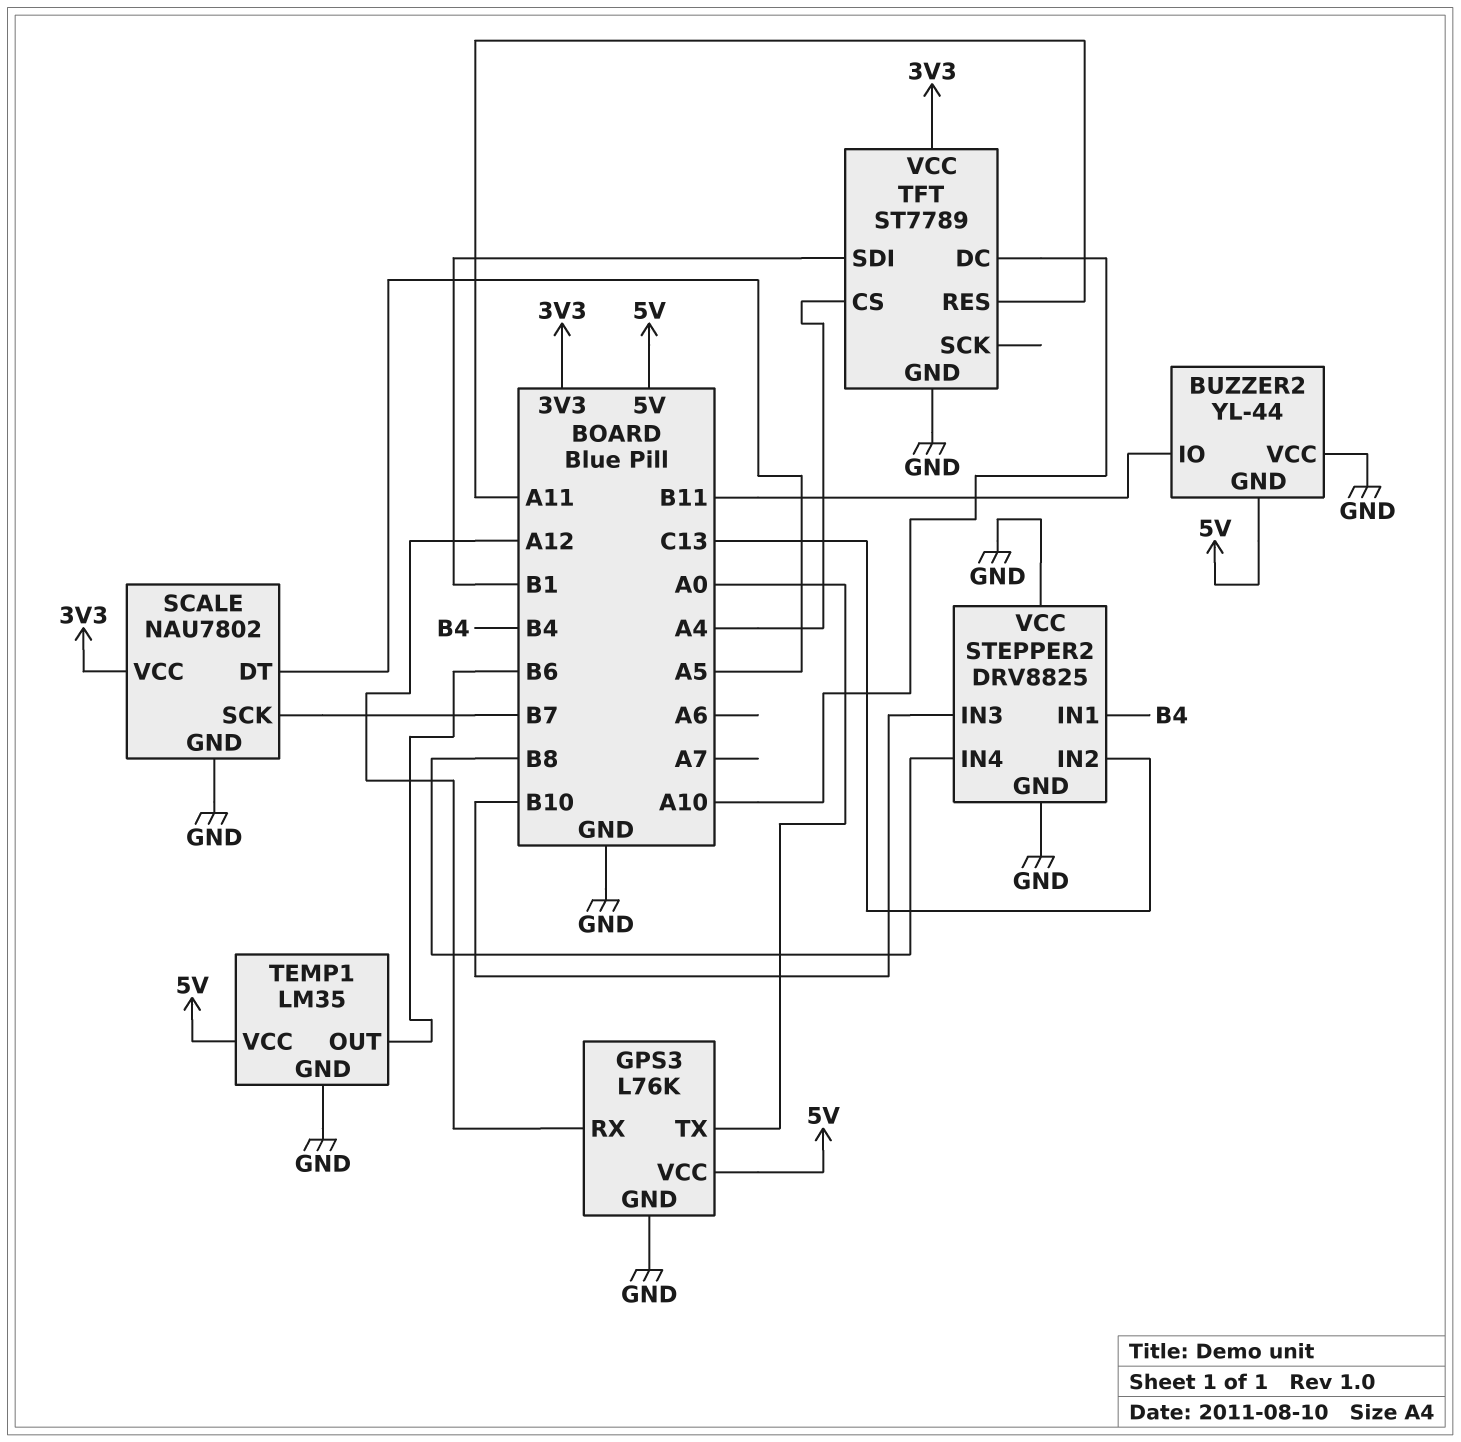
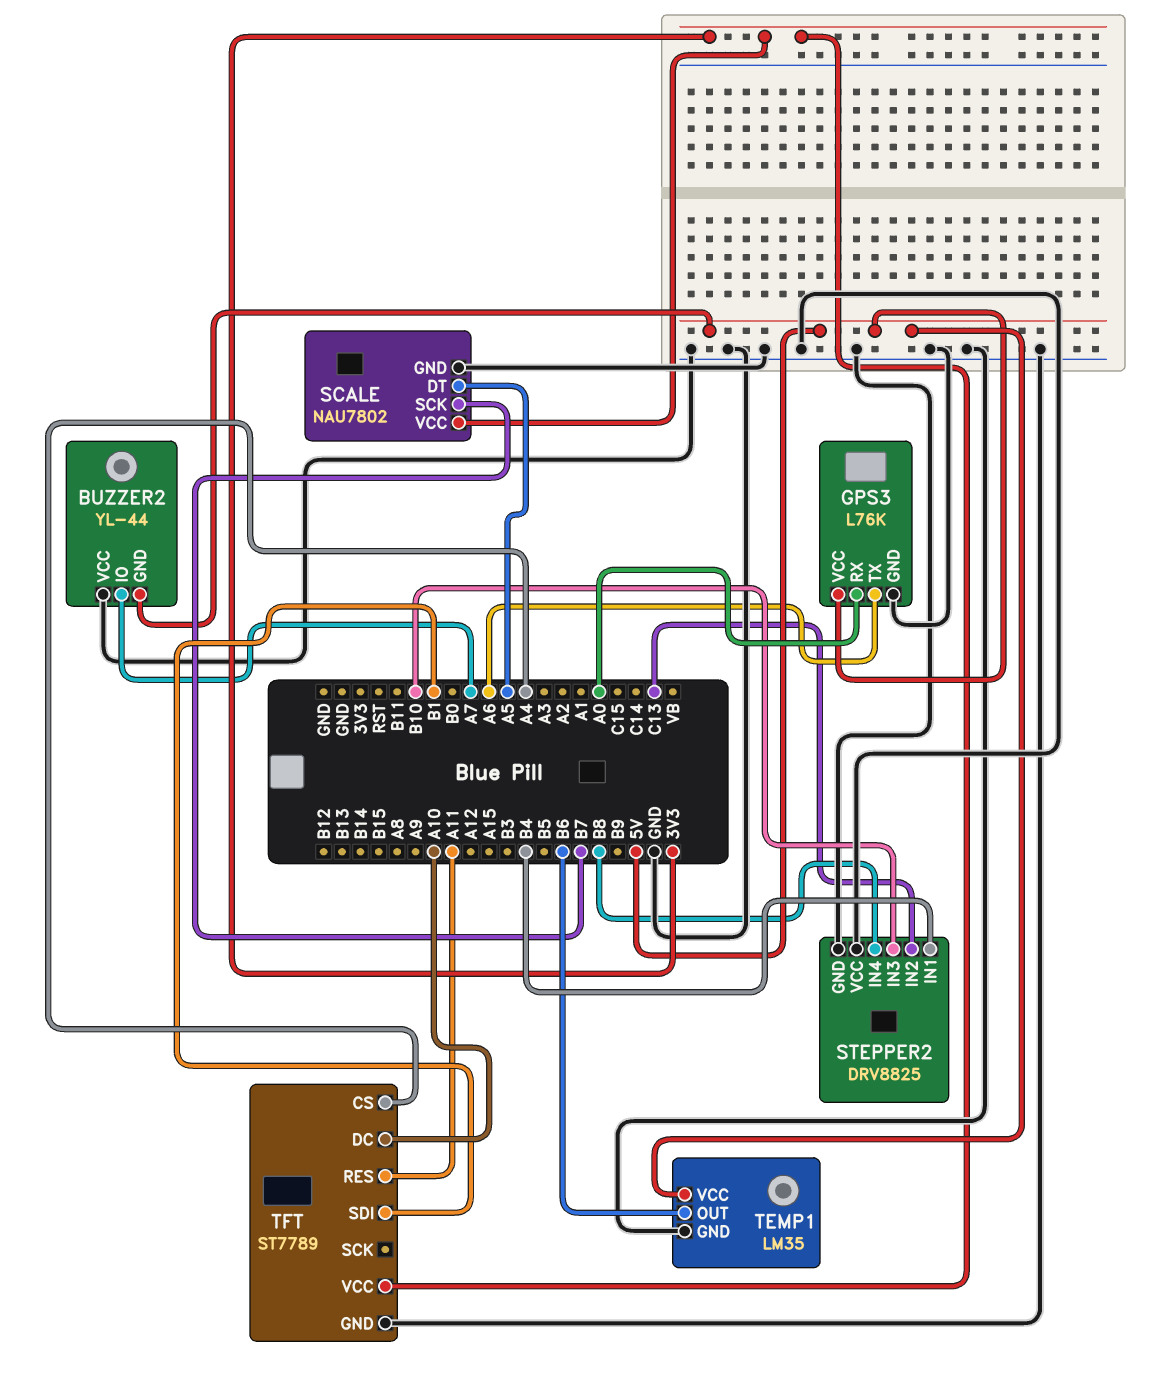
BUZZER2 pin IO: B11 -> A7
GPS3 pin RX: A12 -> A0
GPS3 pin TX: A0 -> A6

